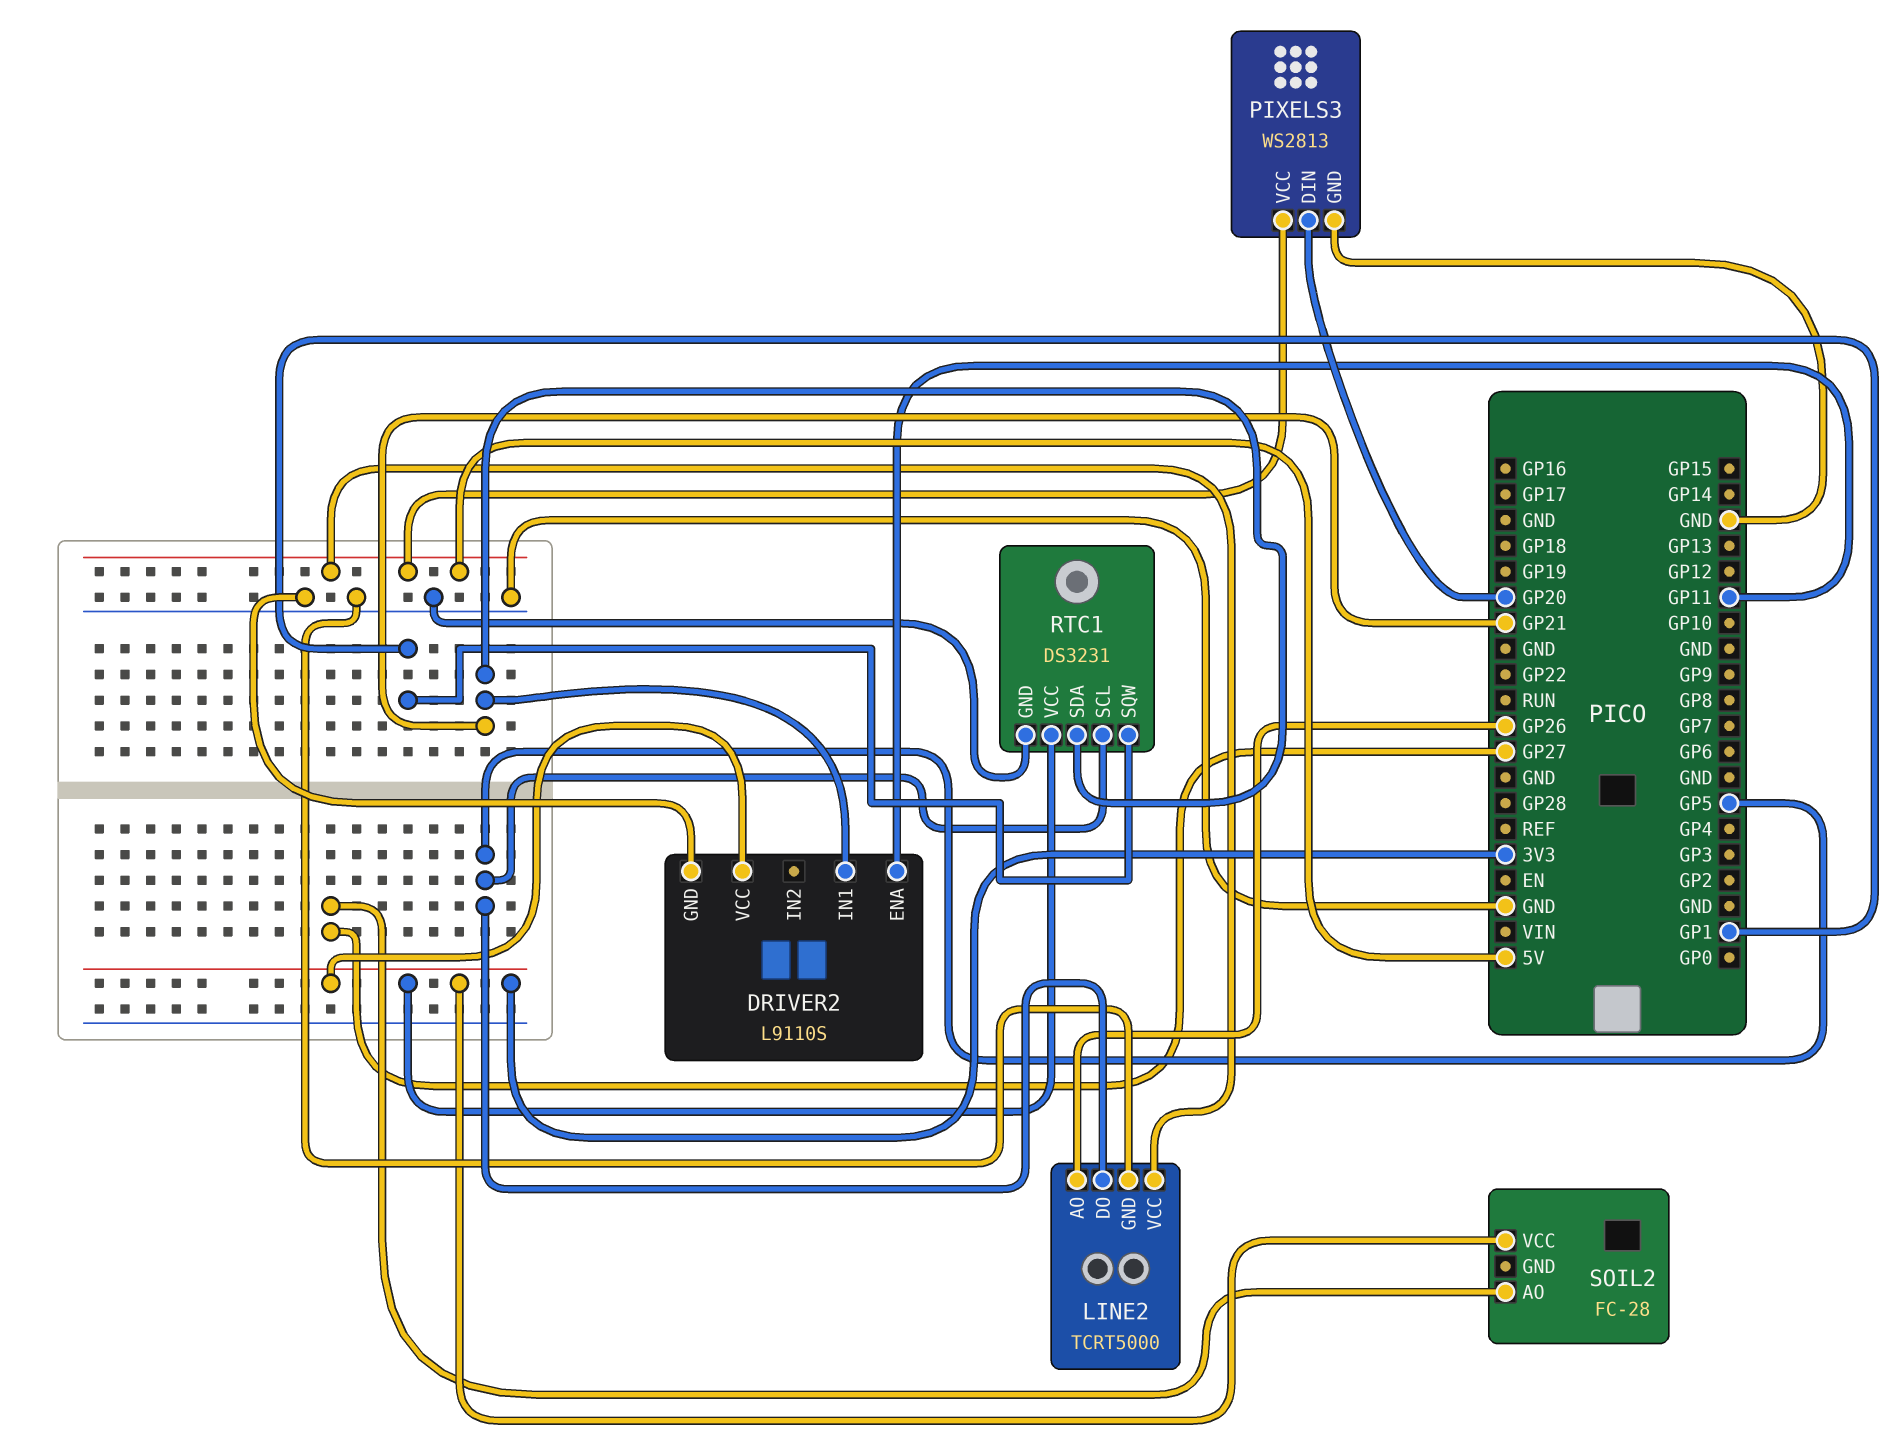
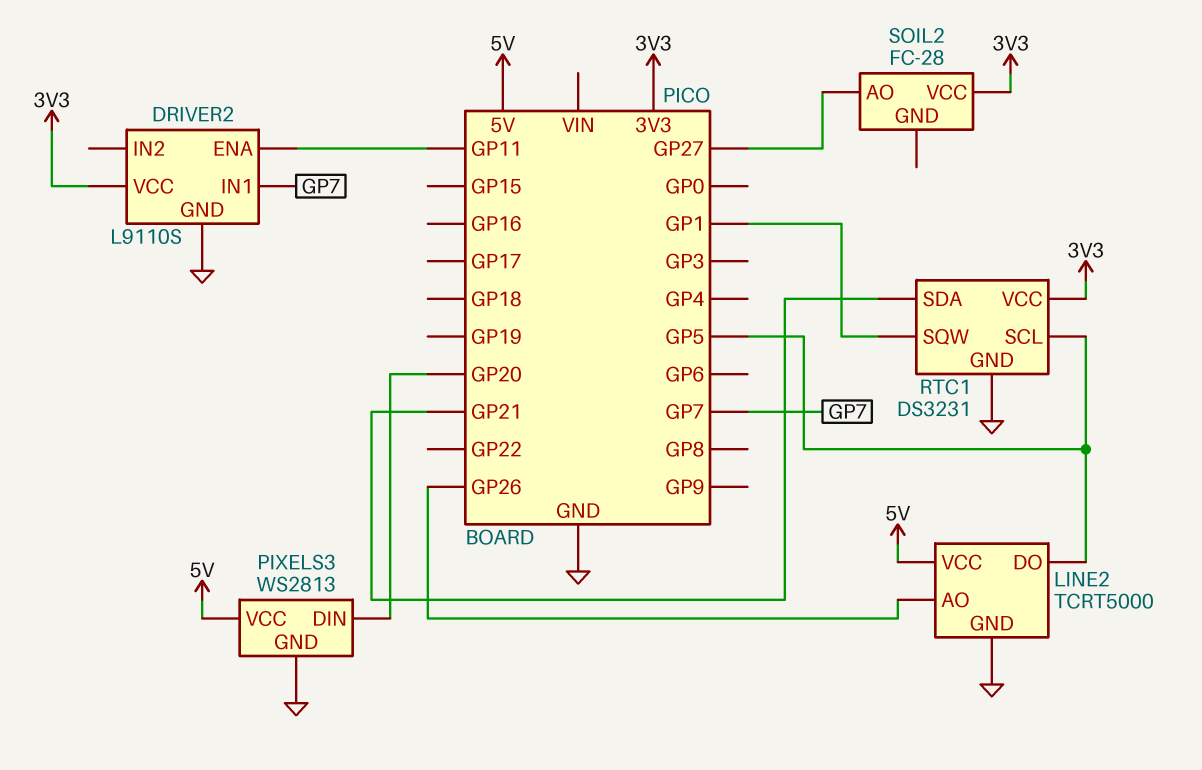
DRIVER2 pin IN1: GP21 -> GP7

